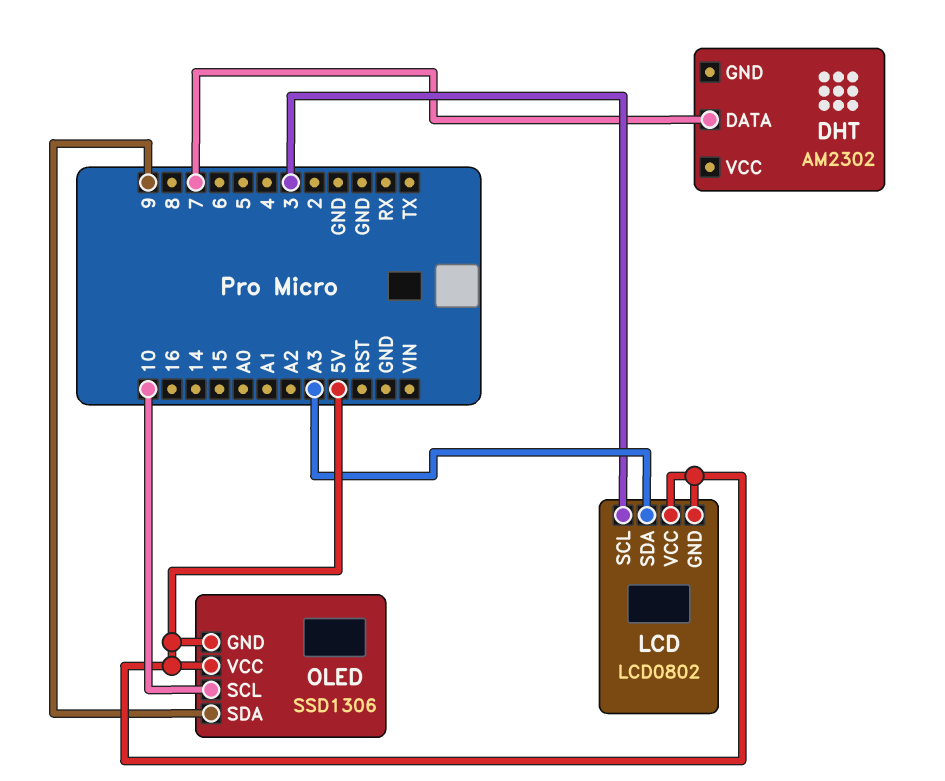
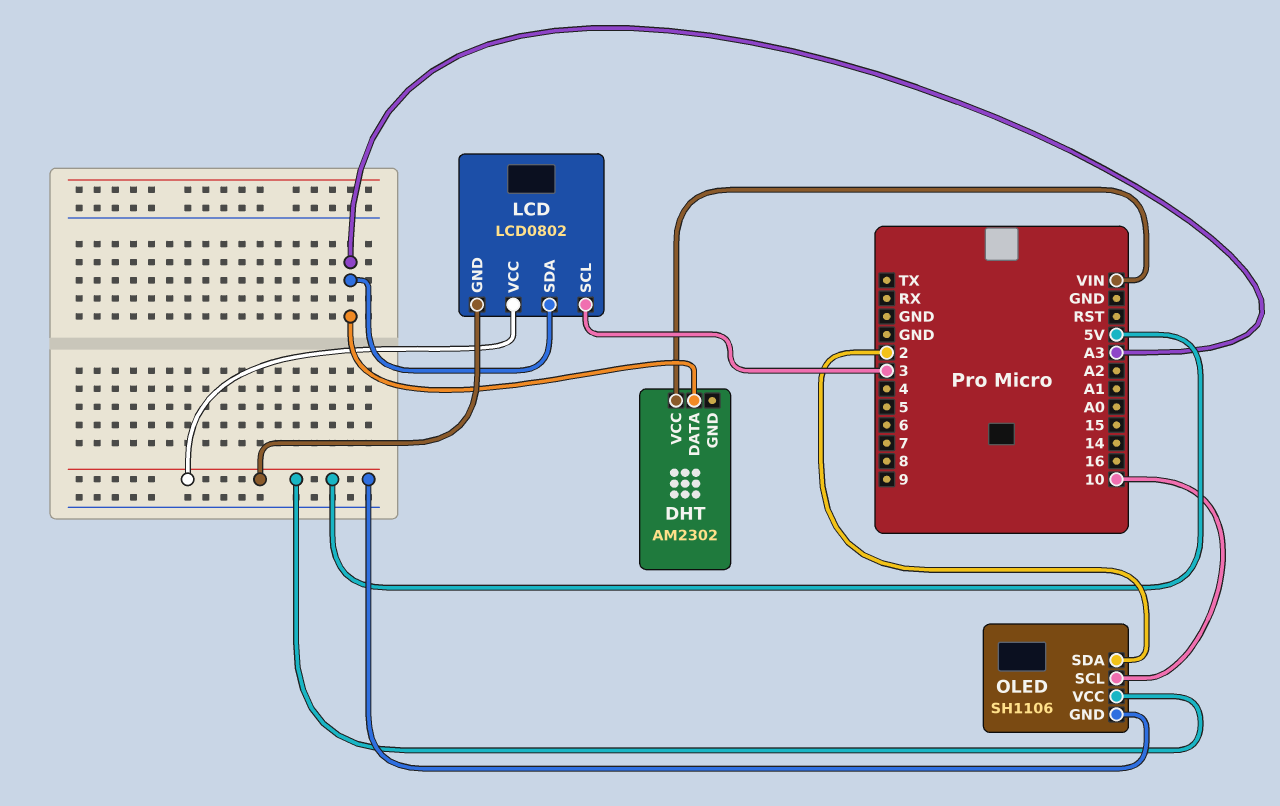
DHT pin DATA: 7 -> A3
DHT pin VCC: none -> VIN
OLED: SSD1306 -> SH1106
OLED pin SDA: 9 -> 2

